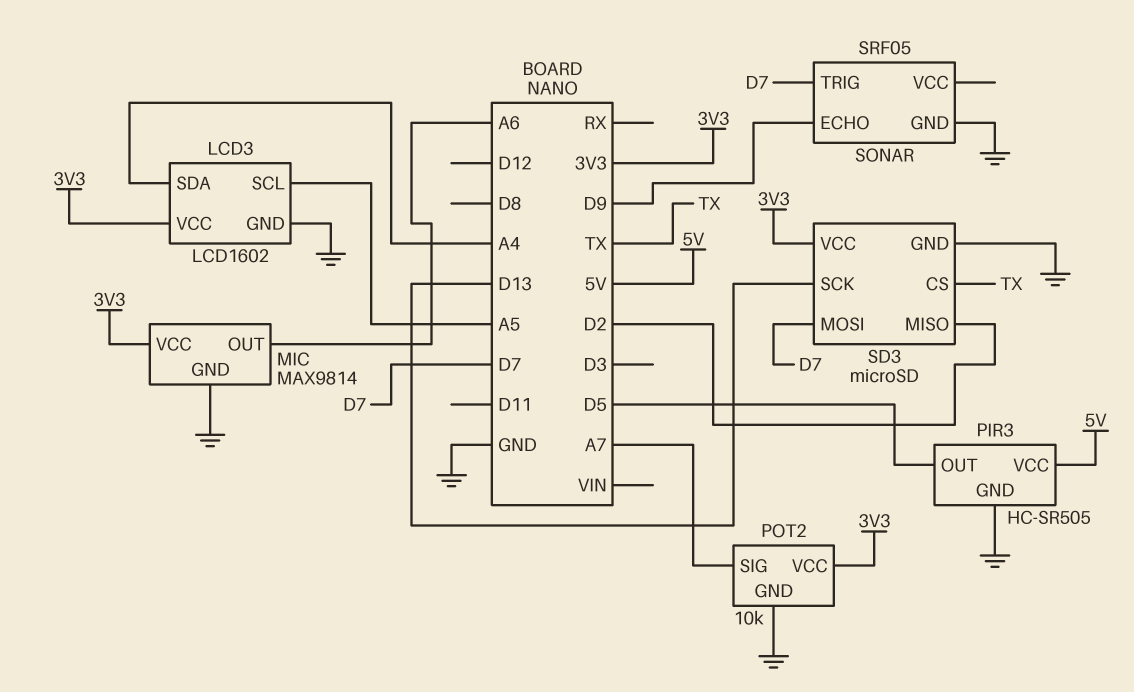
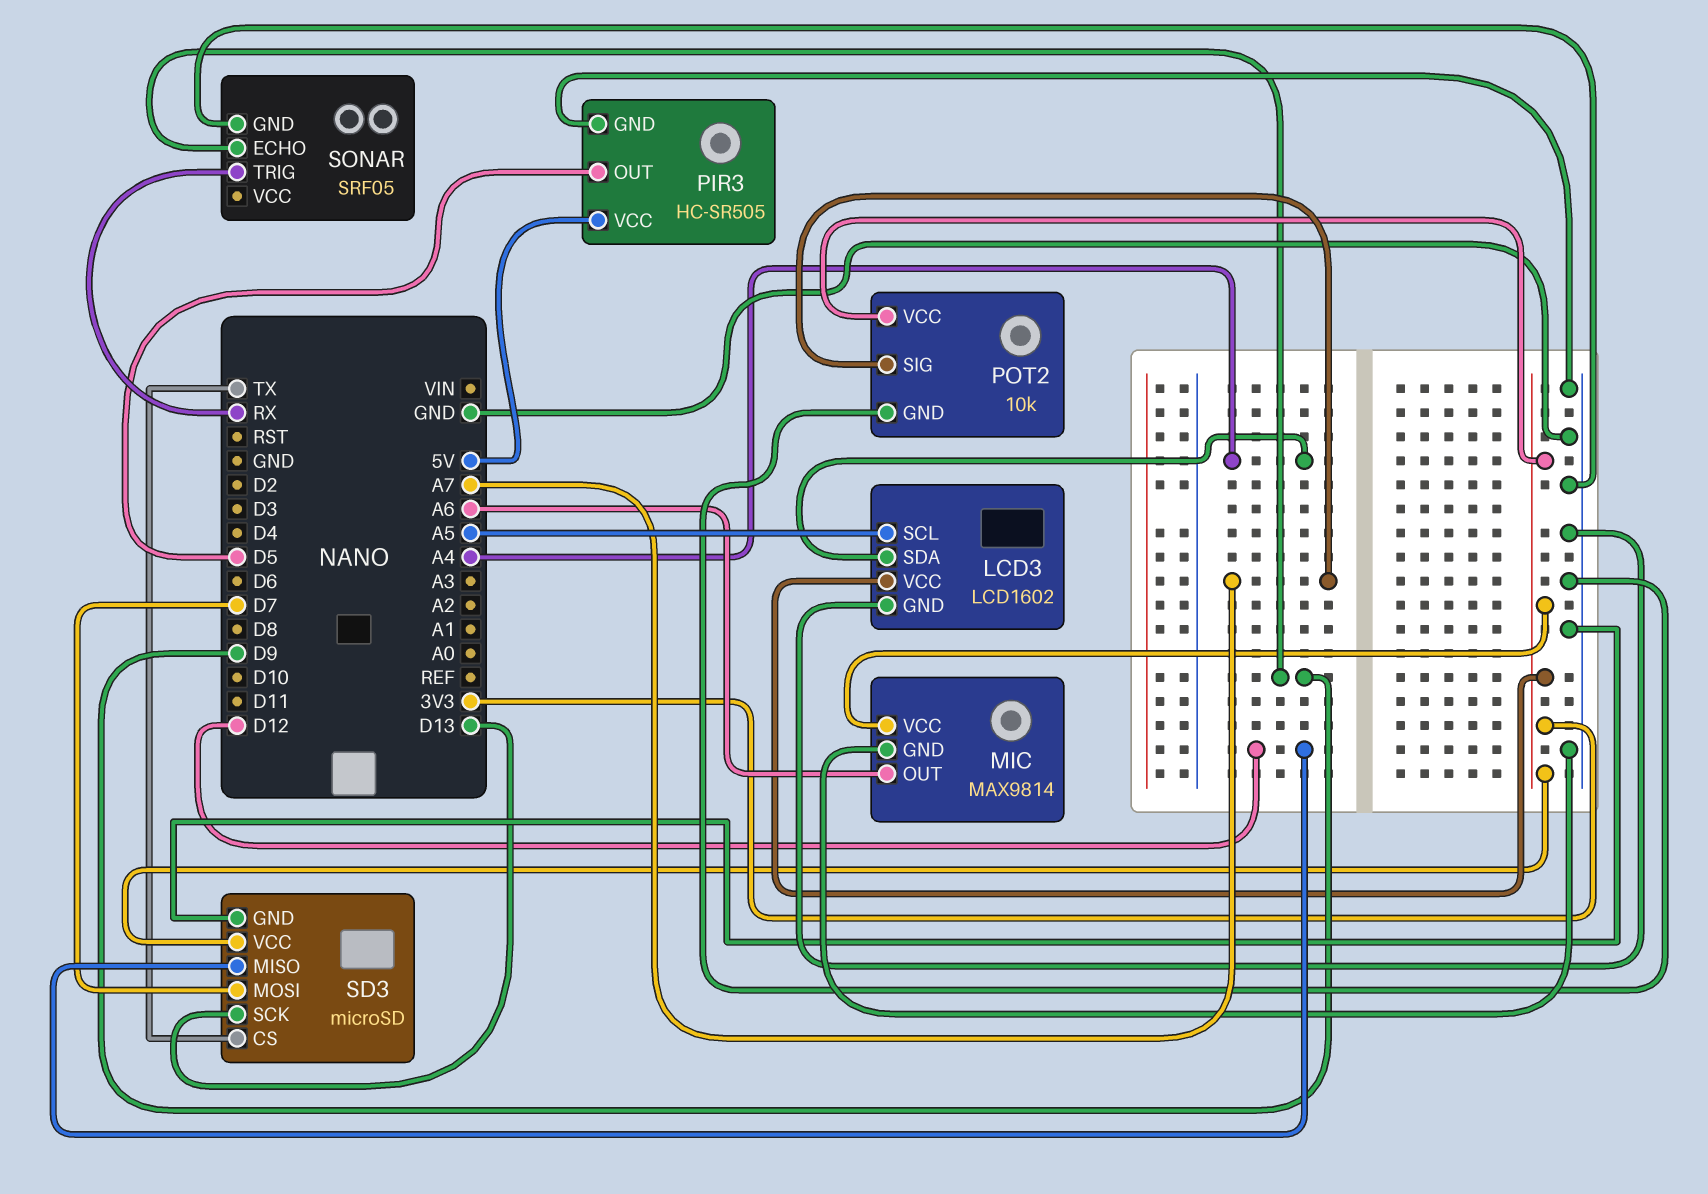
SD3 pin MISO: D2 -> D12
SONAR pin TRIG: D7 -> RX

